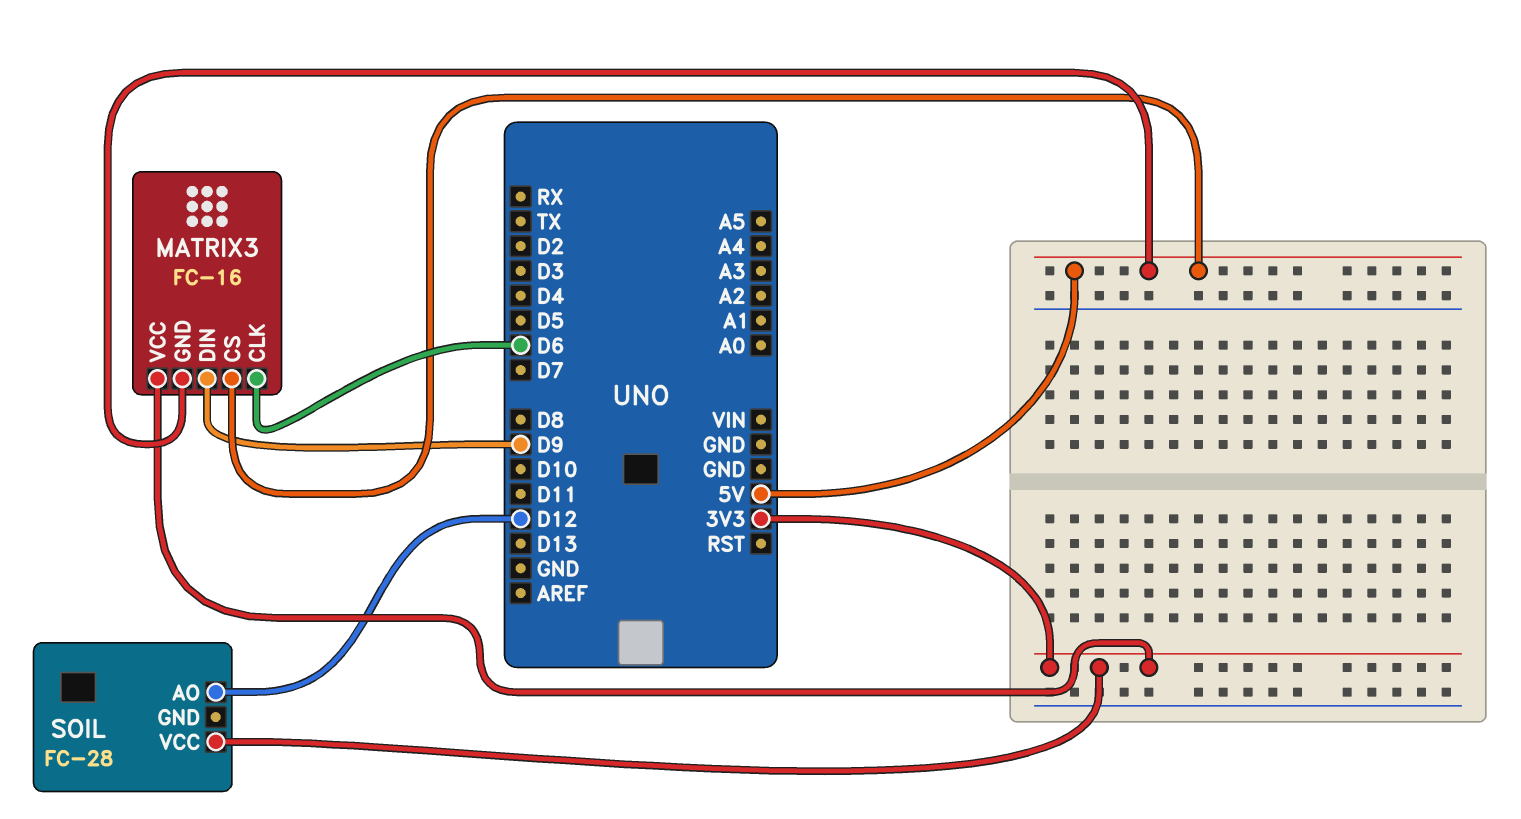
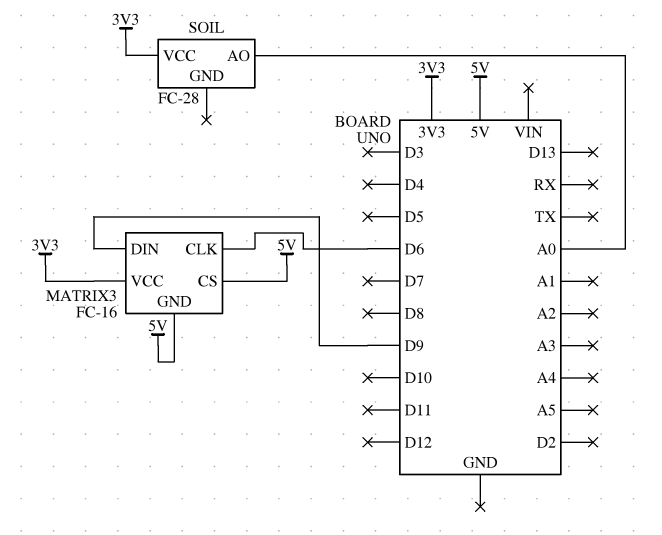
SOIL pin AO: D12 -> A0

